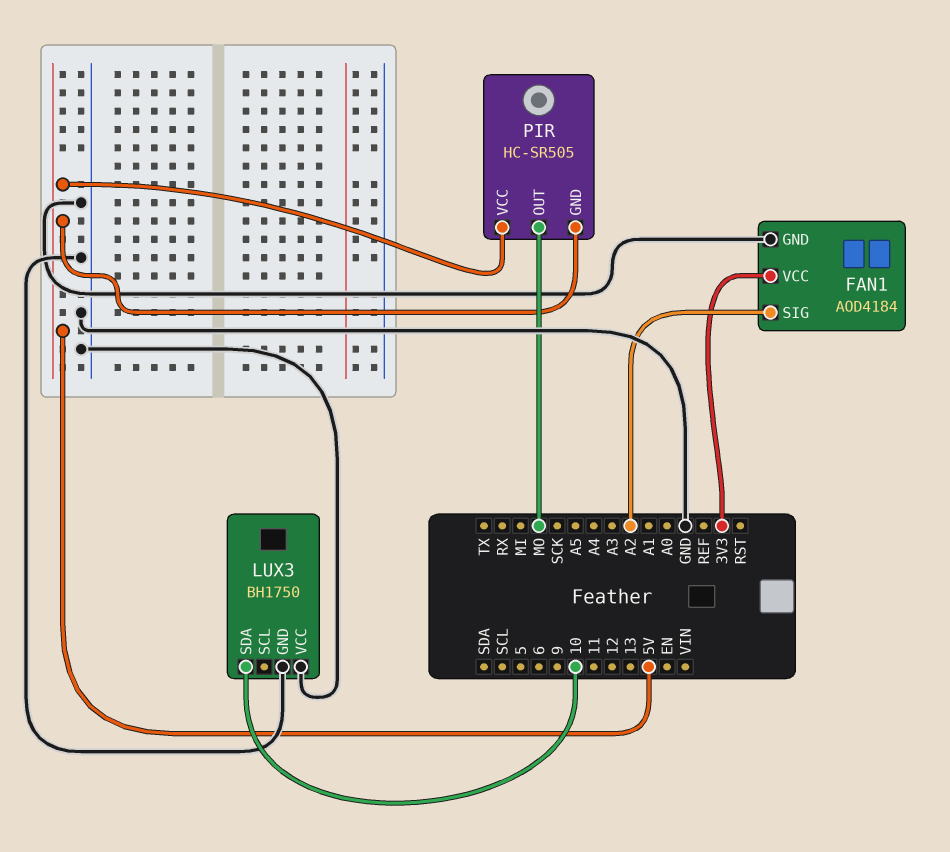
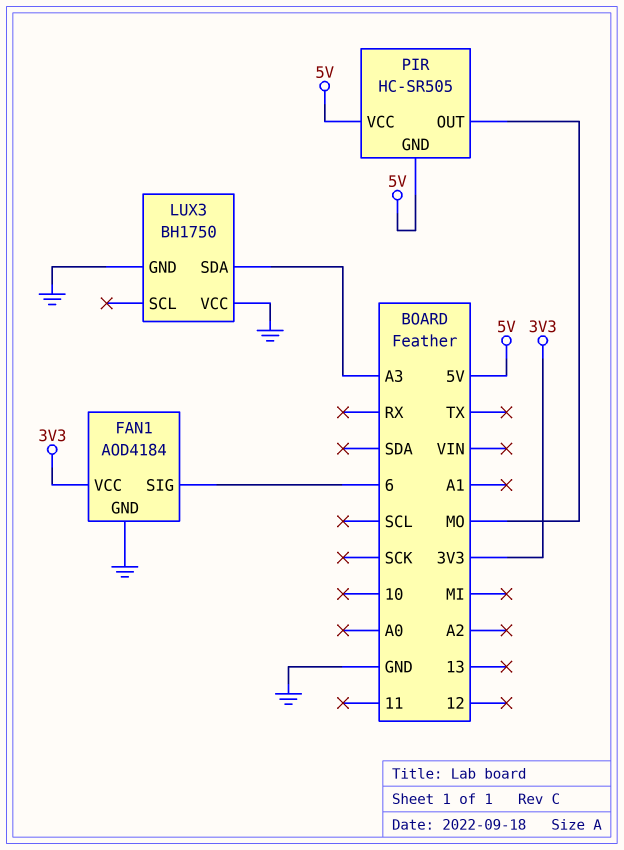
FAN1 pin SIG: A2 -> 6
LUX3 pin SDA: 10 -> A3

